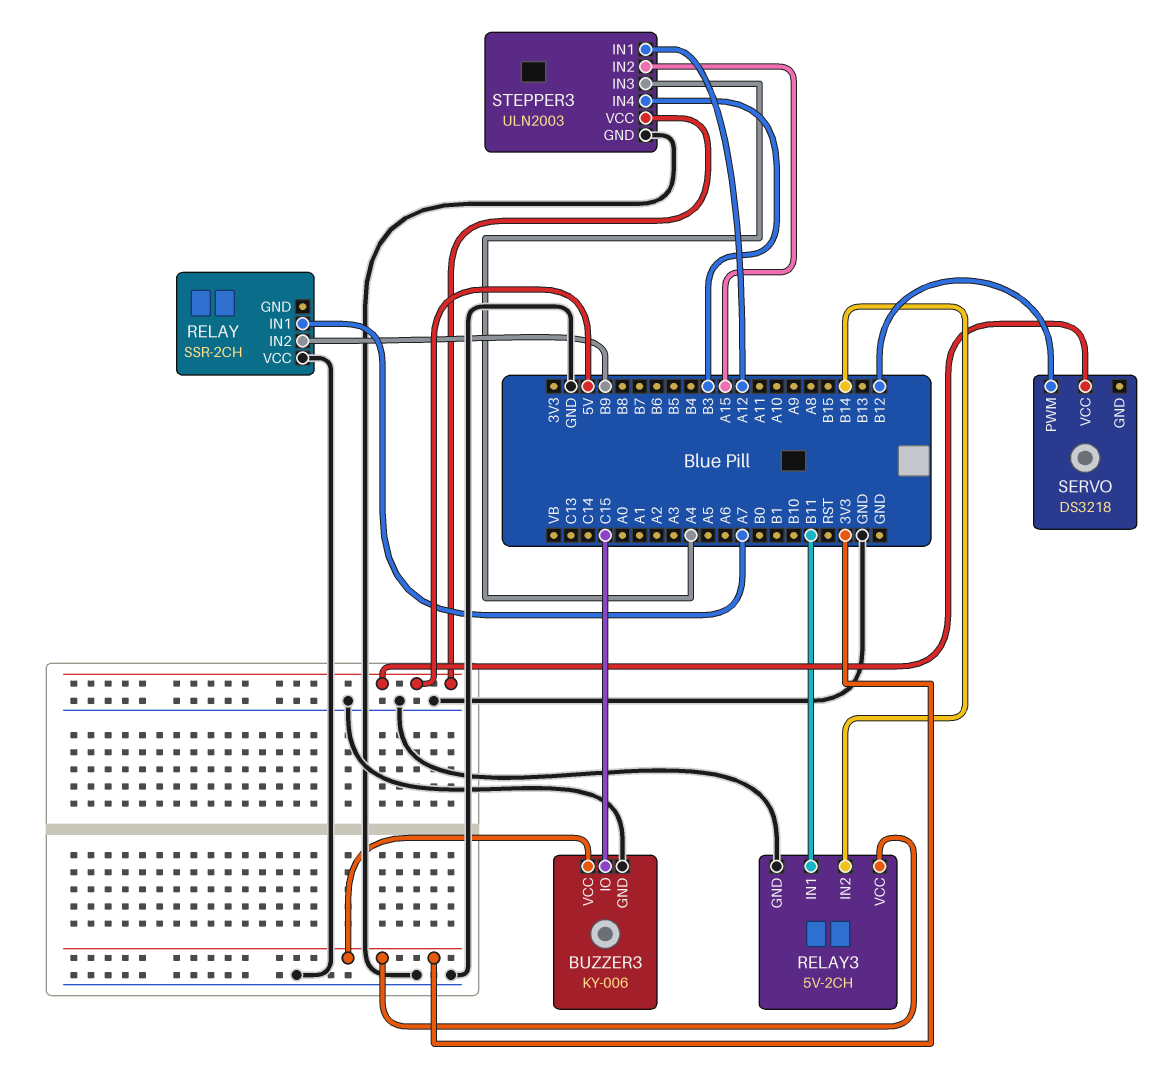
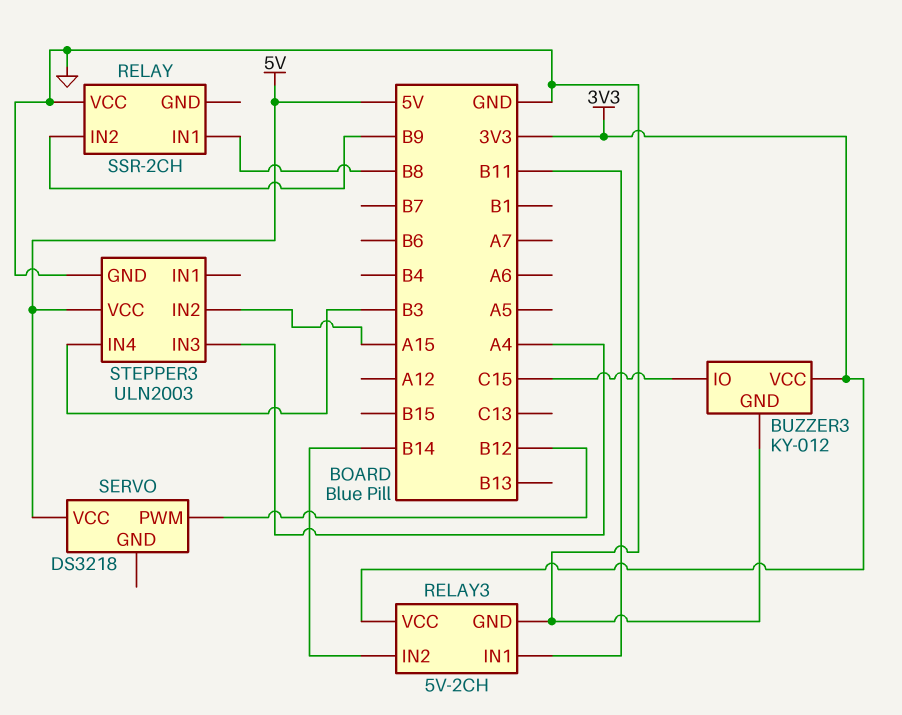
BUZZER3: KY-006 -> KY-012
RELAY pin IN1: A7 -> B8
STEPPER3 pin IN1: A12 -> none

